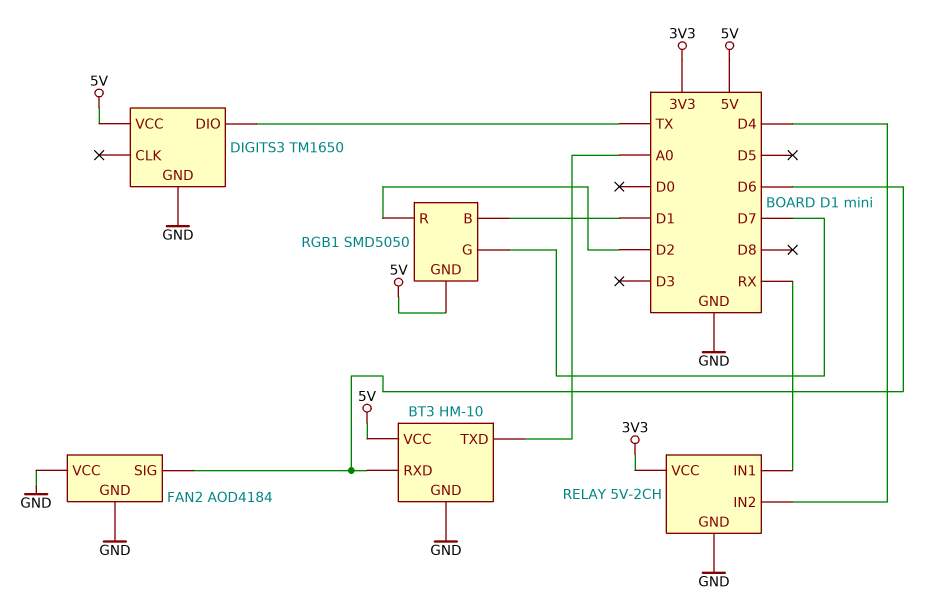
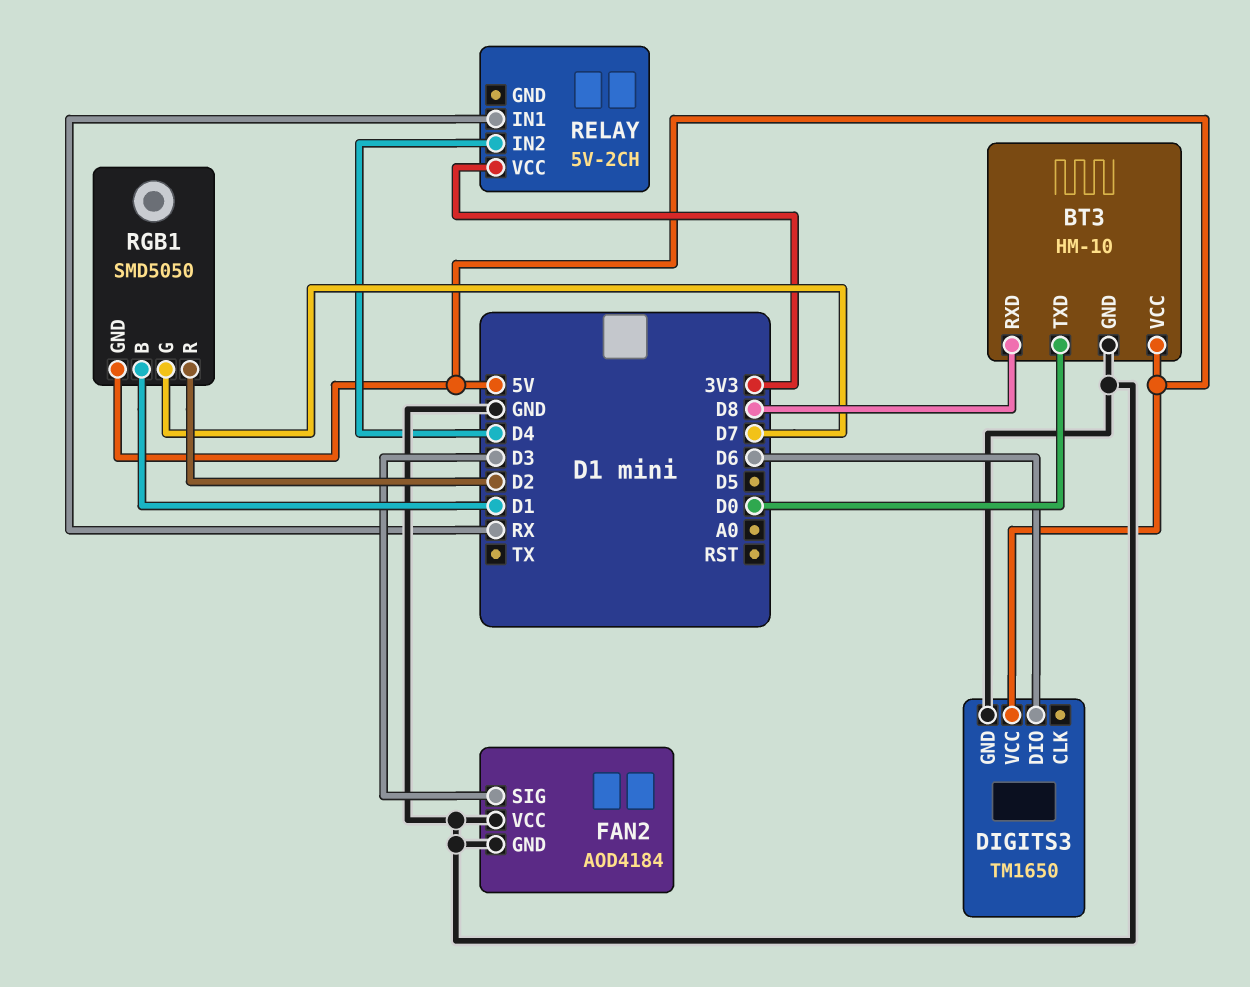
BT3 pin RXD: D6 -> D8
BT3 pin TXD: A0 -> D0
DIGITS3 pin DIO: TX -> D6
FAN2 pin SIG: D6 -> D3
RELAY pin GND: GND -> none

